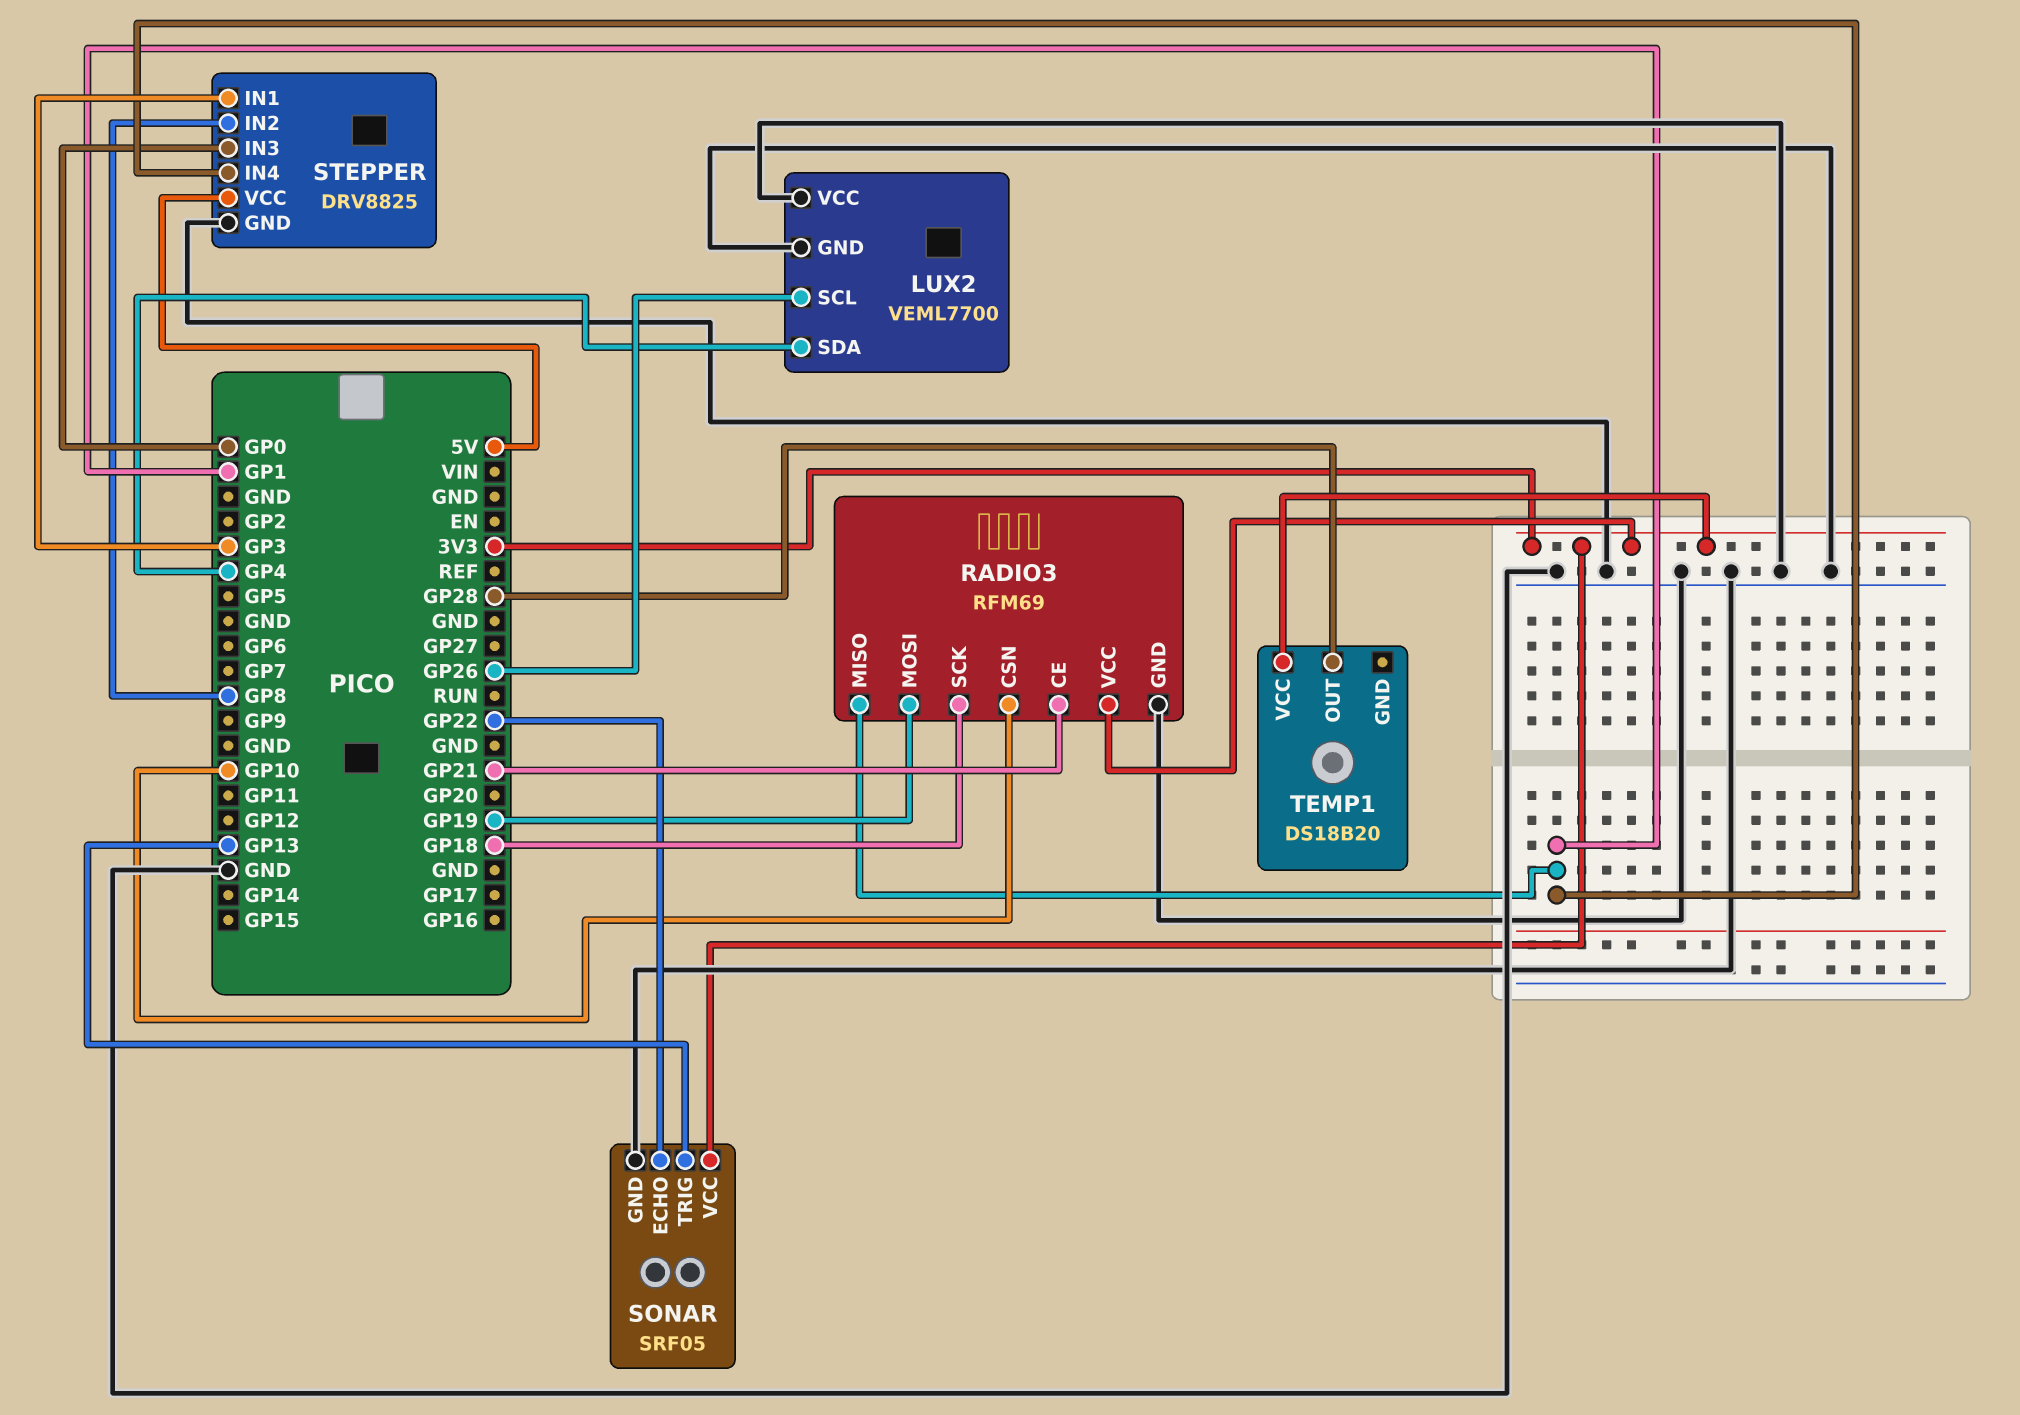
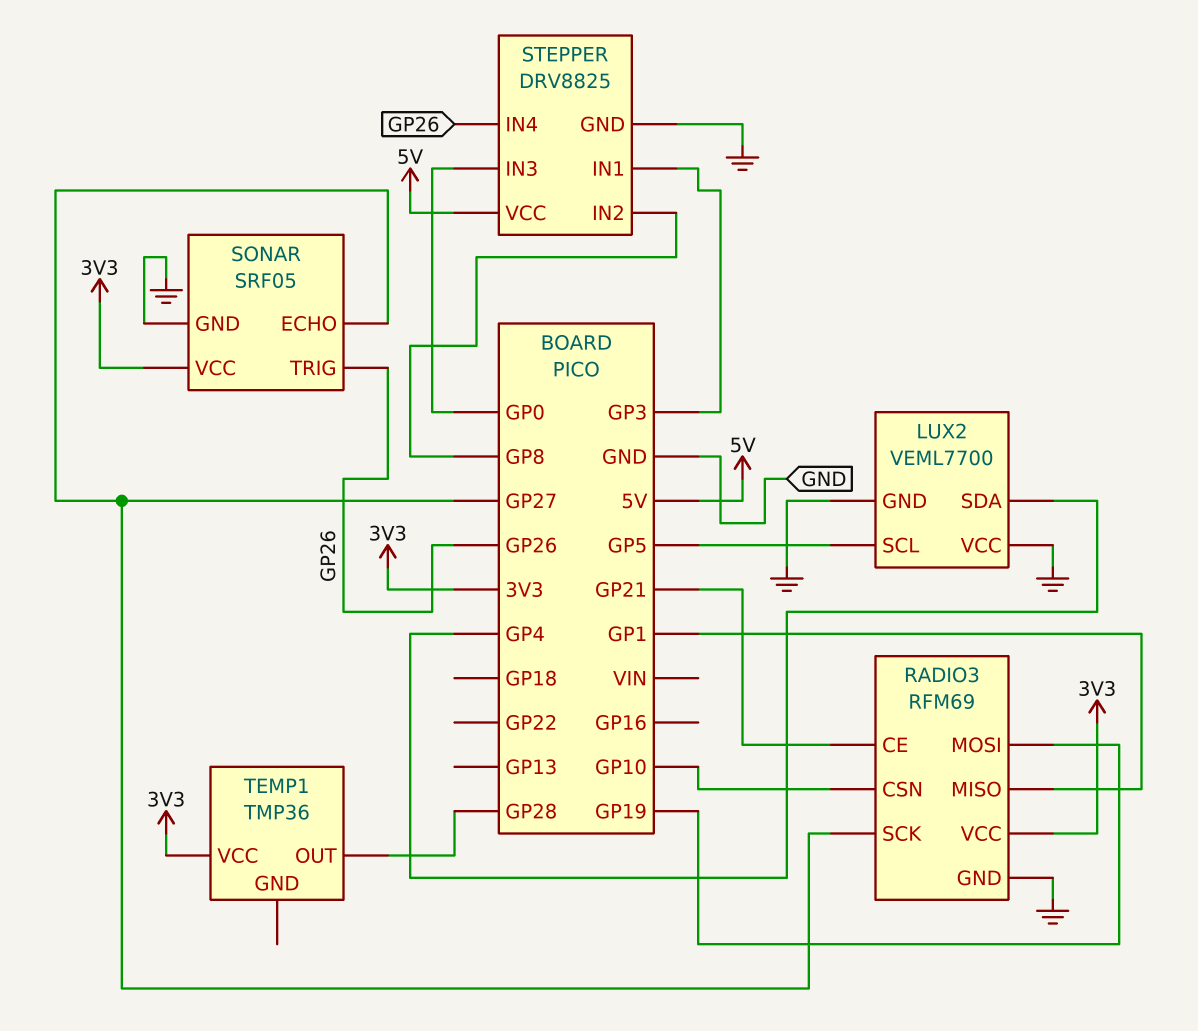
LUX2 pin SCL: GP26 -> GP5
RADIO3 pin SCK: GP18 -> GP27
SONAR pin ECHO: GP22 -> GP27
SONAR pin TRIG: GP13 -> GP26
STEPPER pin IN4: GP1 -> GP26
TEMP1: DS18B20 -> TMP36

